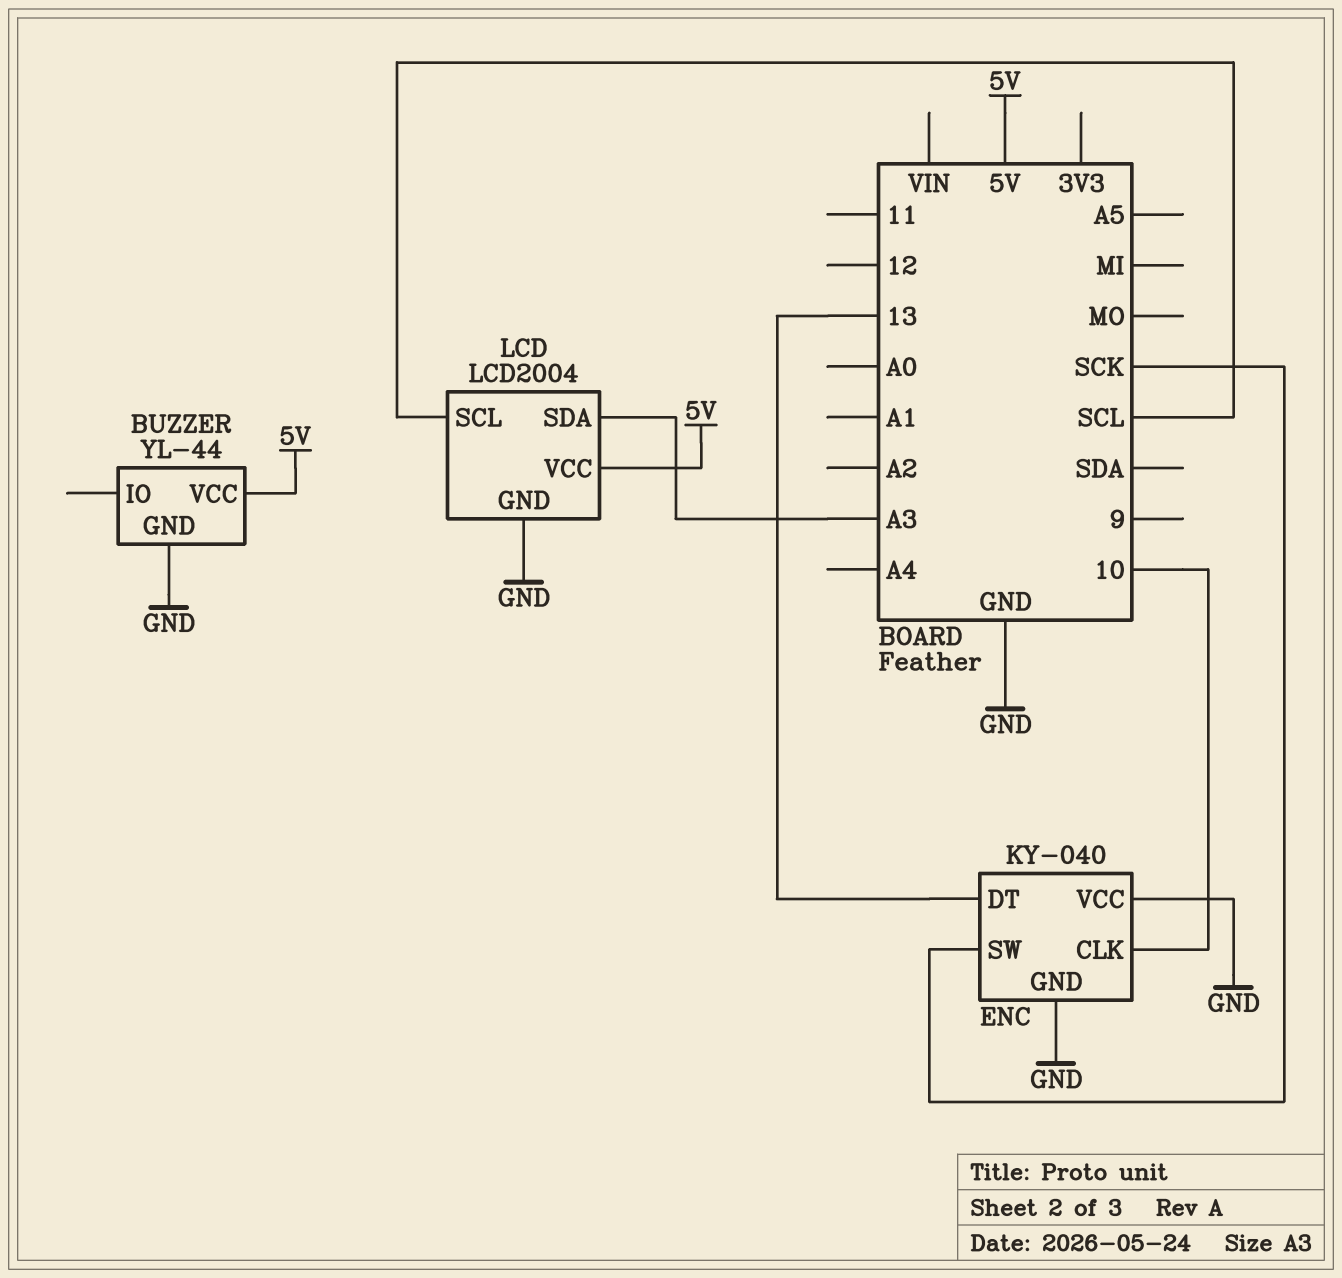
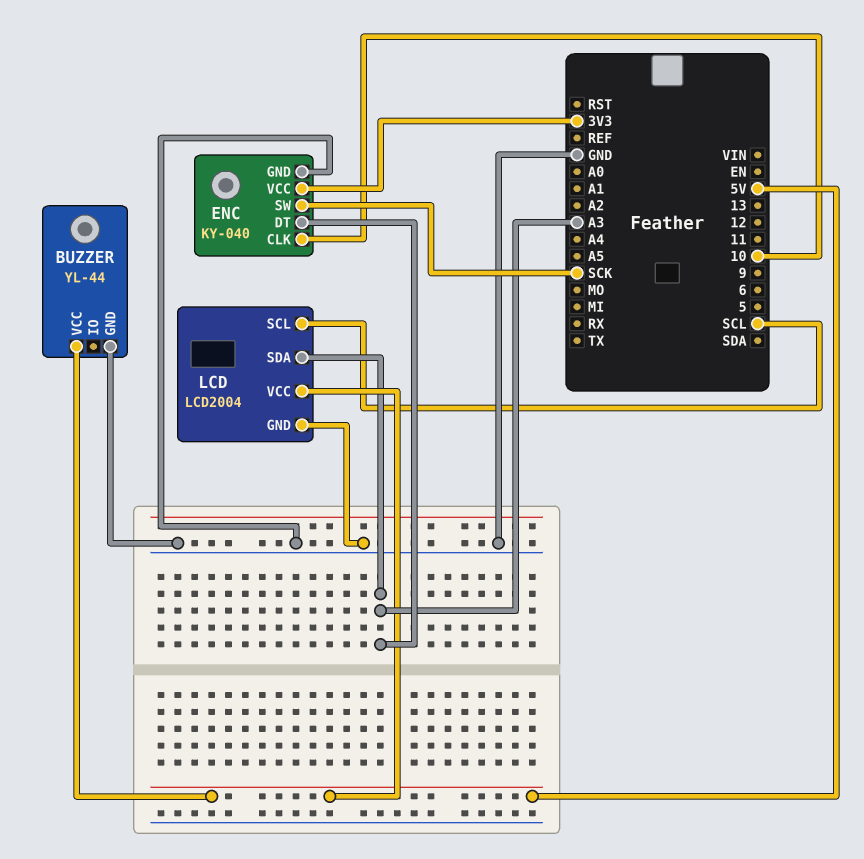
ENC pin DT: 13 -> A3
ENC pin VCC: GND -> 3V3

